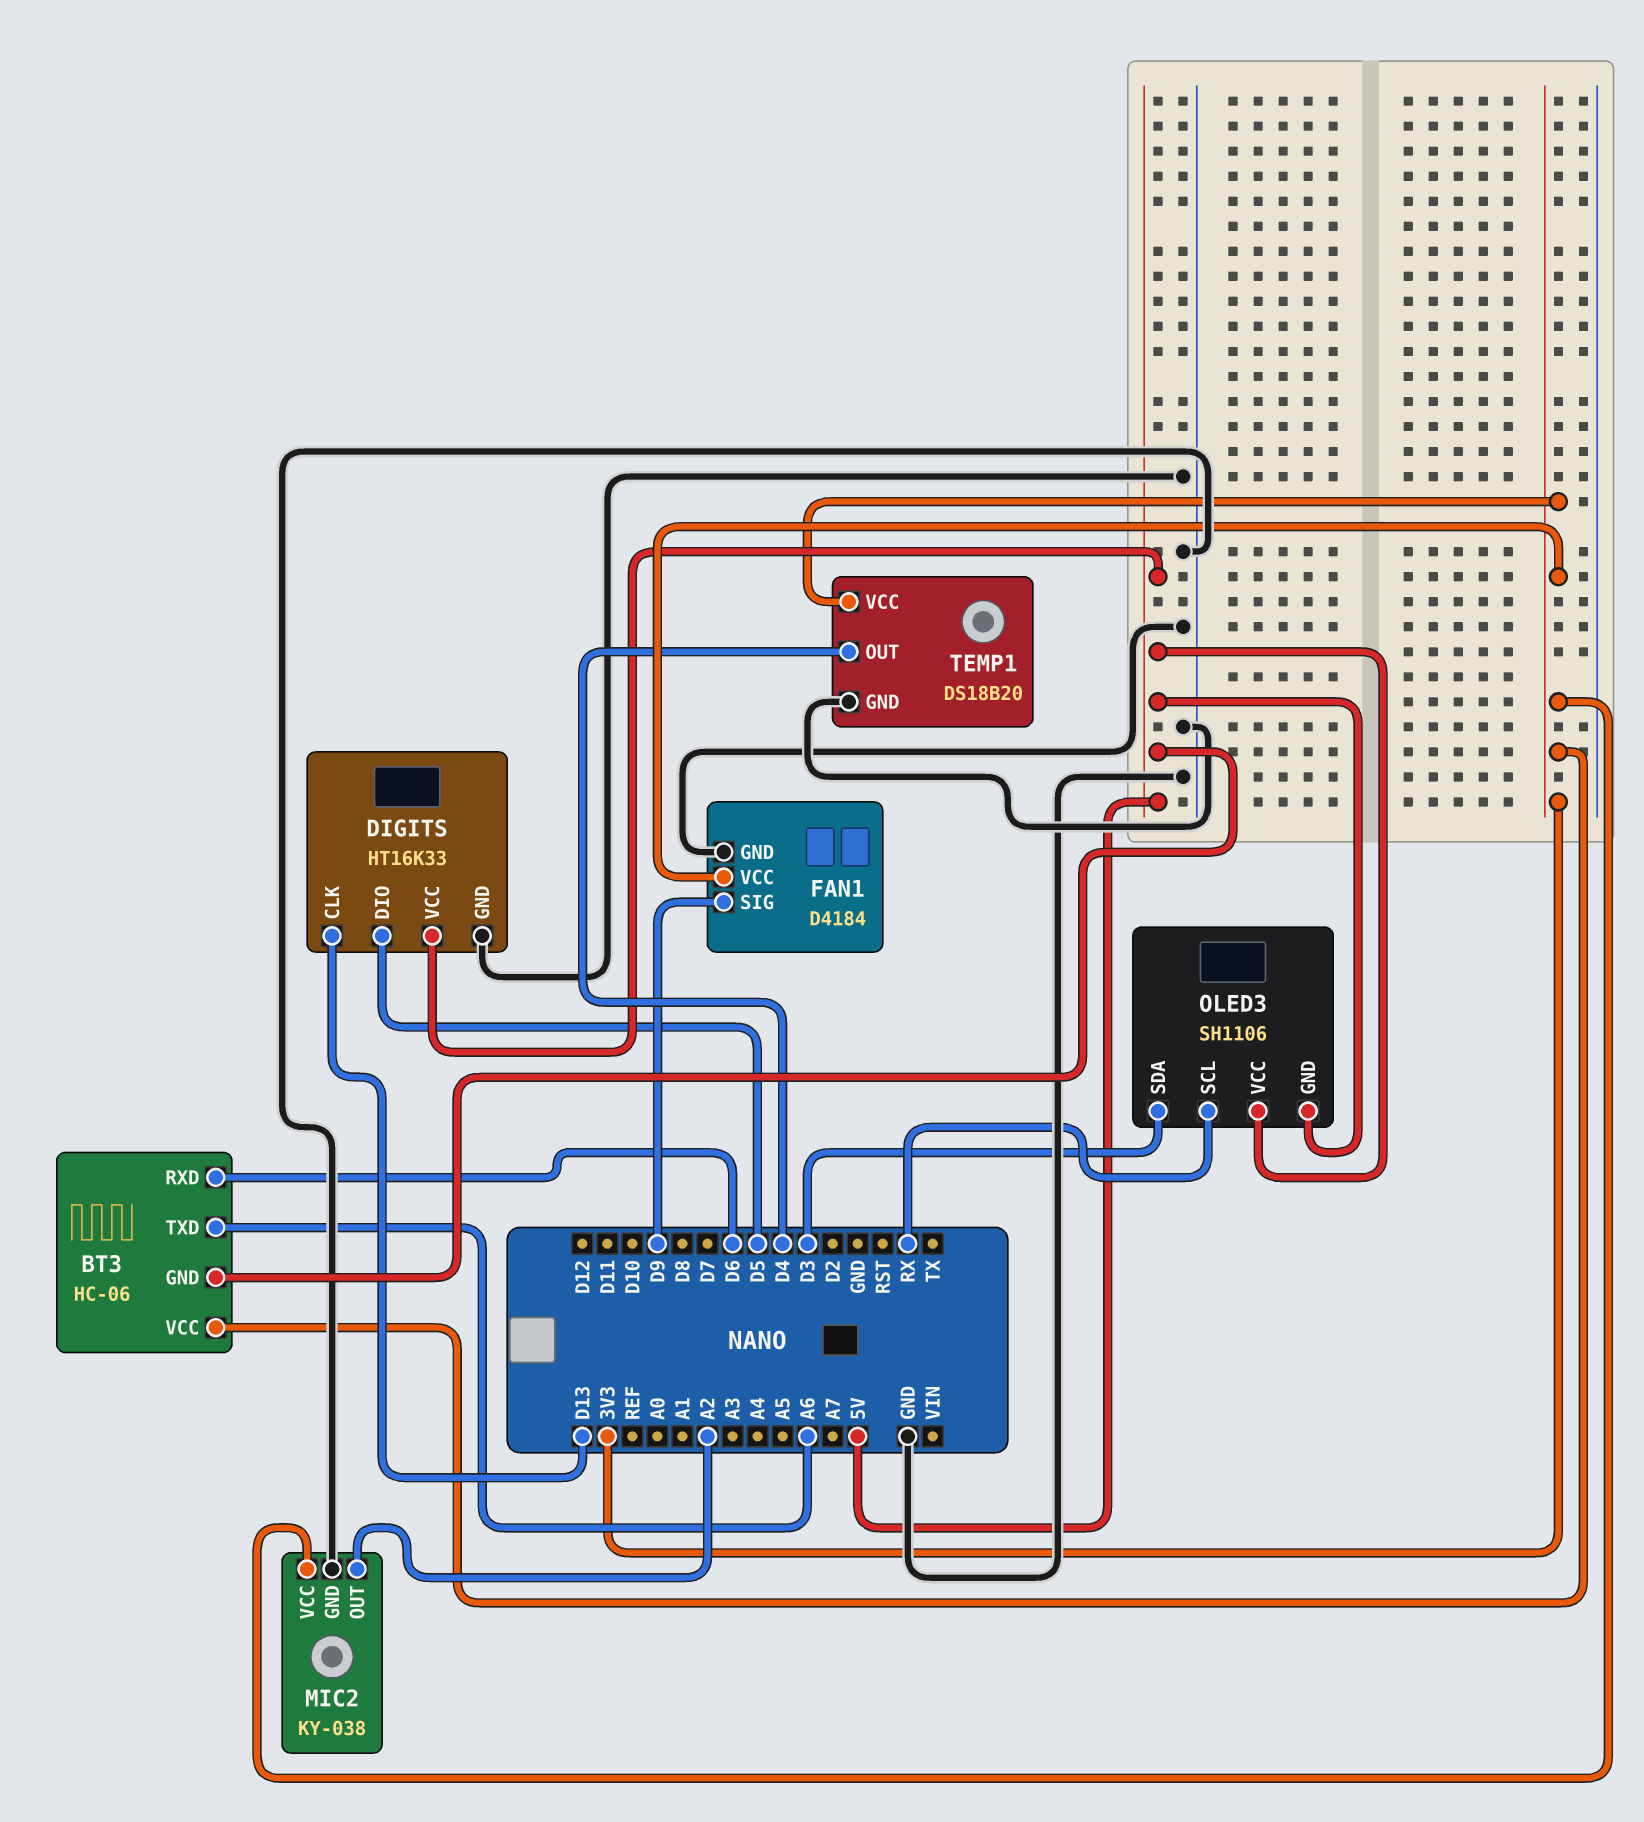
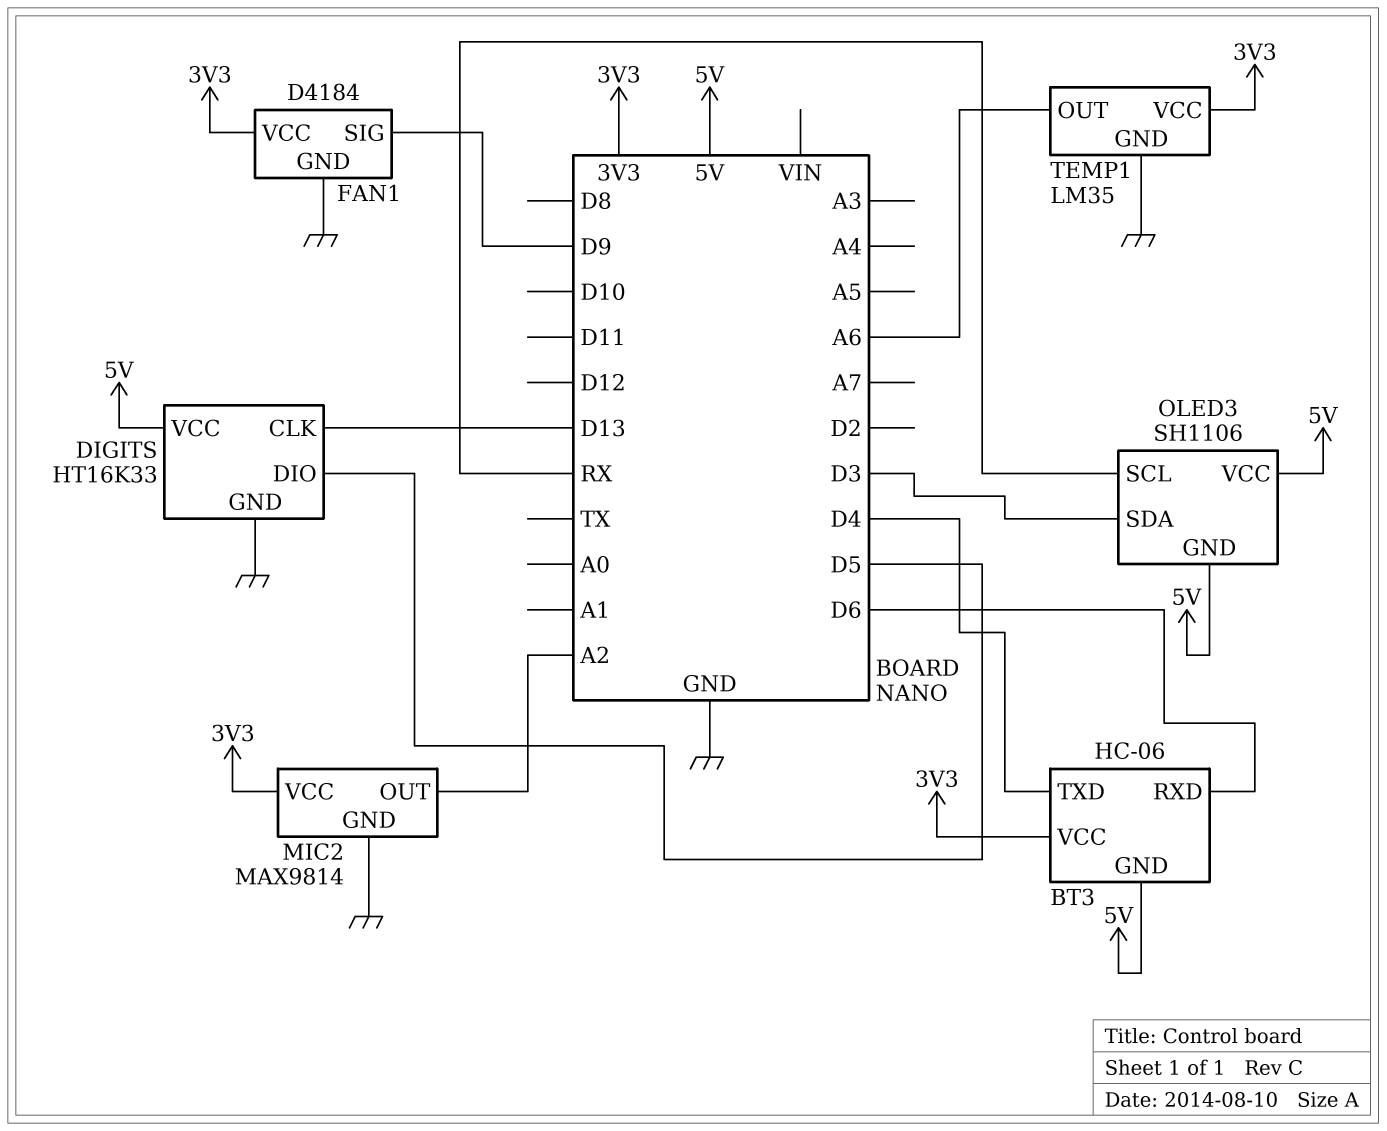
BT3 pin TXD: A6 -> D4
MIC2: KY-038 -> MAX9814
TEMP1: DS18B20 -> LM35
TEMP1 pin OUT: D4 -> A6

